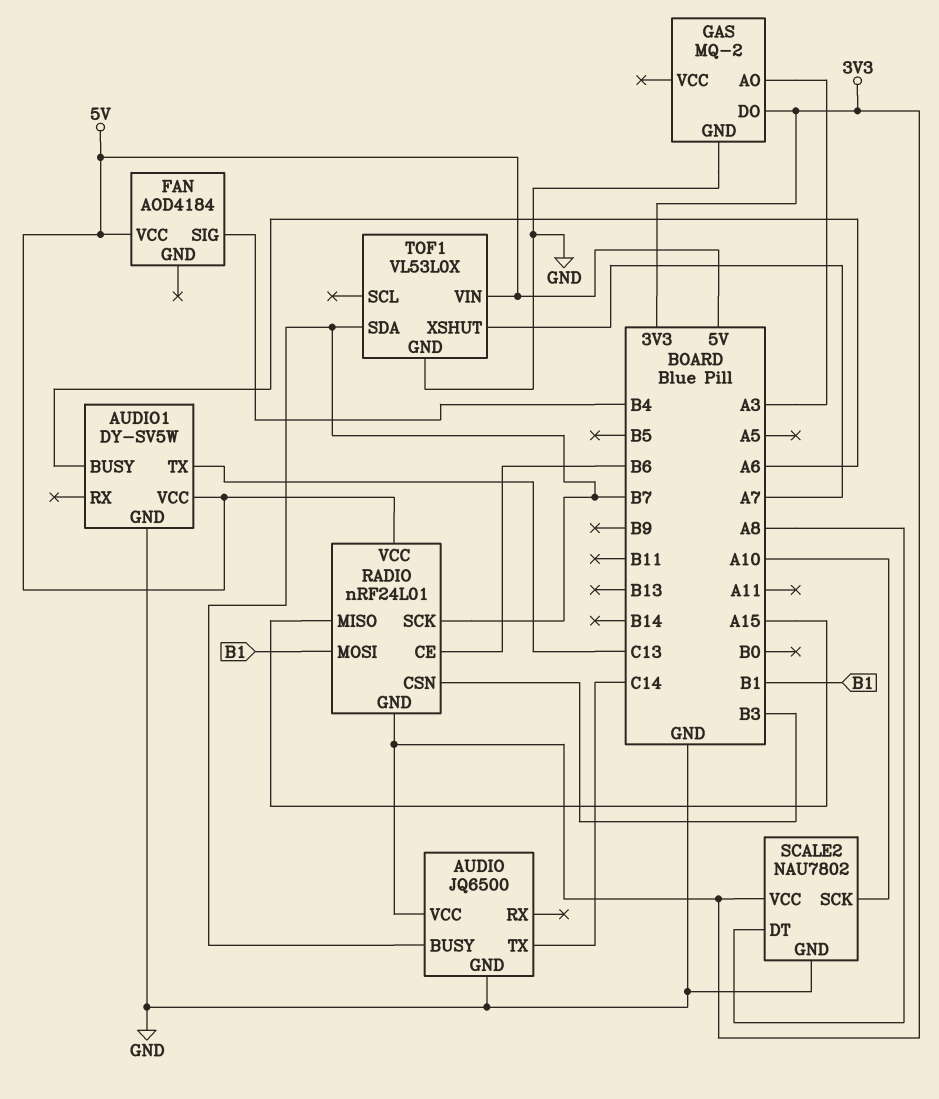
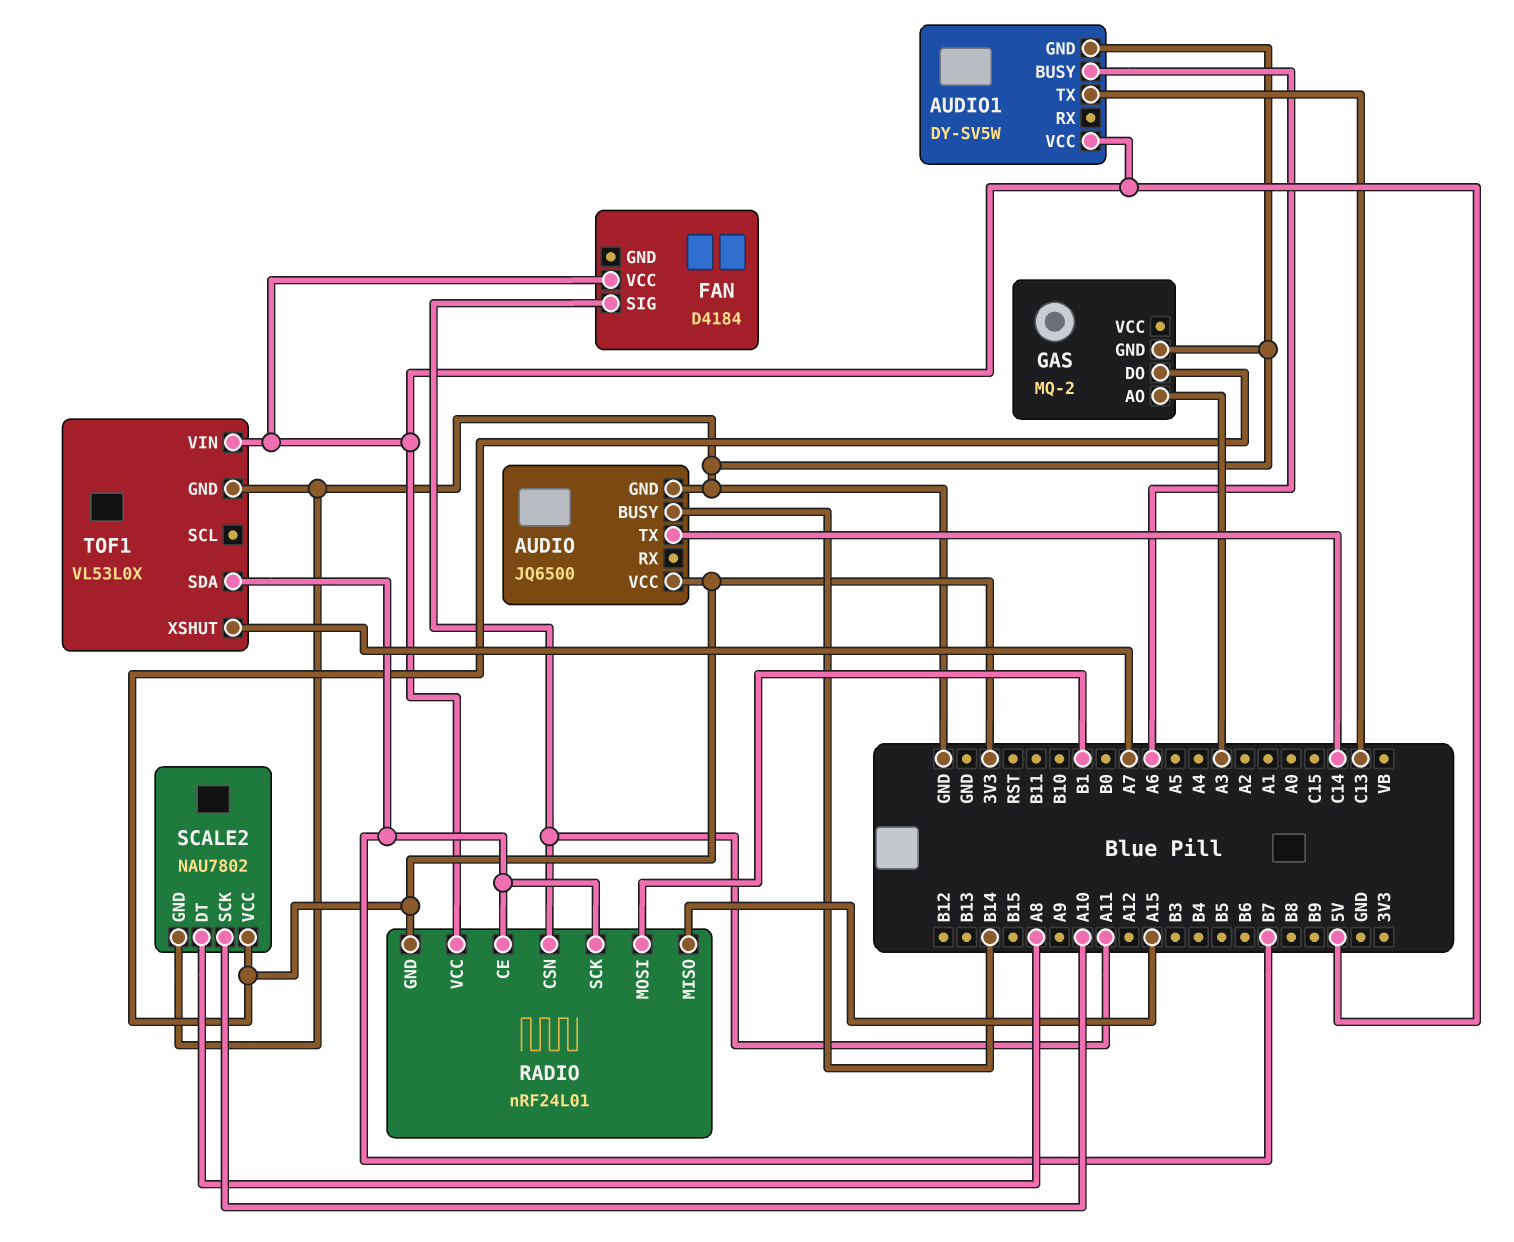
AUDIO pin BUSY: B7 -> B14
FAN: AOD4184 -> D4184
FAN pin SIG: B4 -> A11
RADIO pin CE: B6 -> B7
RADIO pin CSN: B3 -> A11

